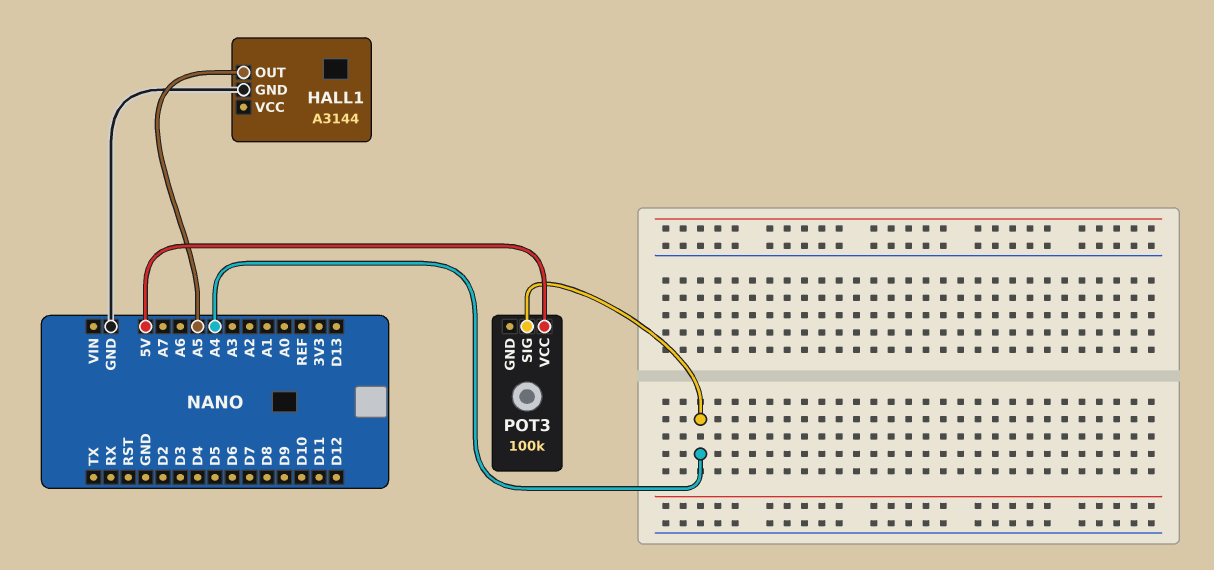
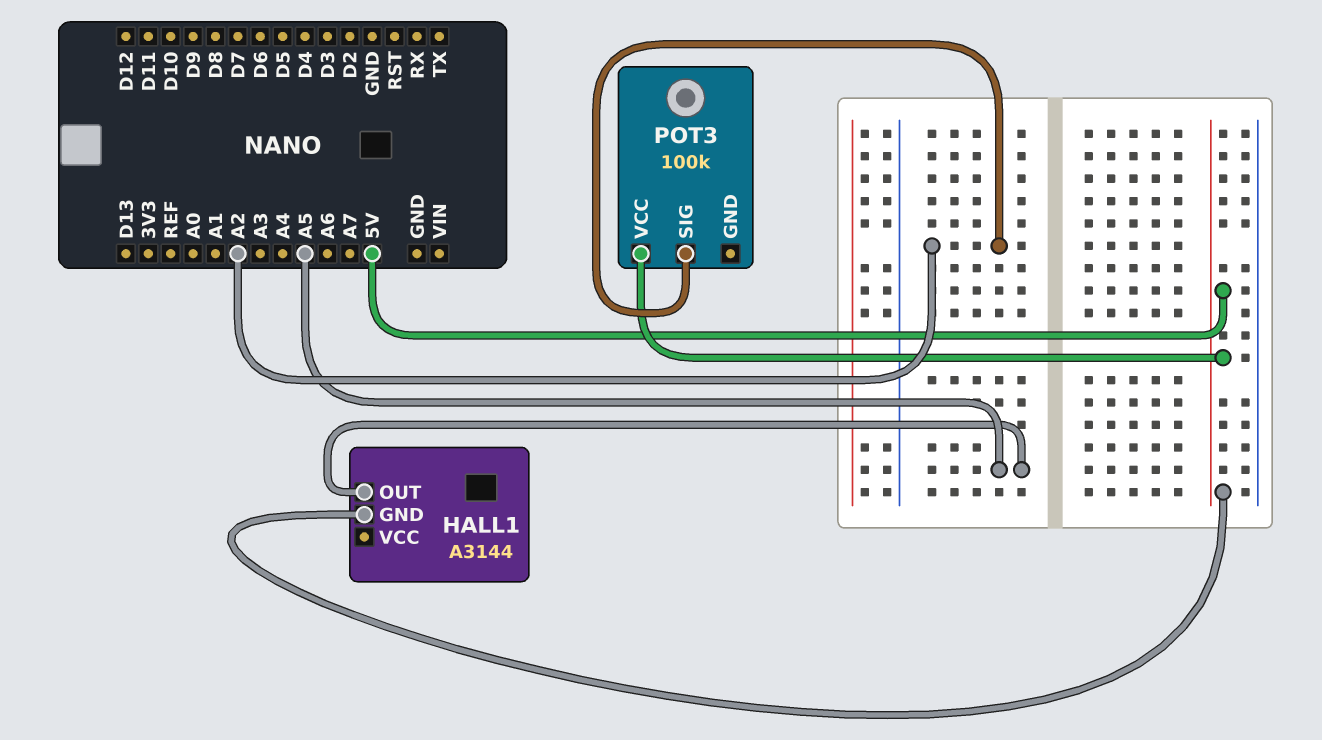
HALL1 pin GND: GND -> 5V
POT3 pin SIG: A4 -> A2

